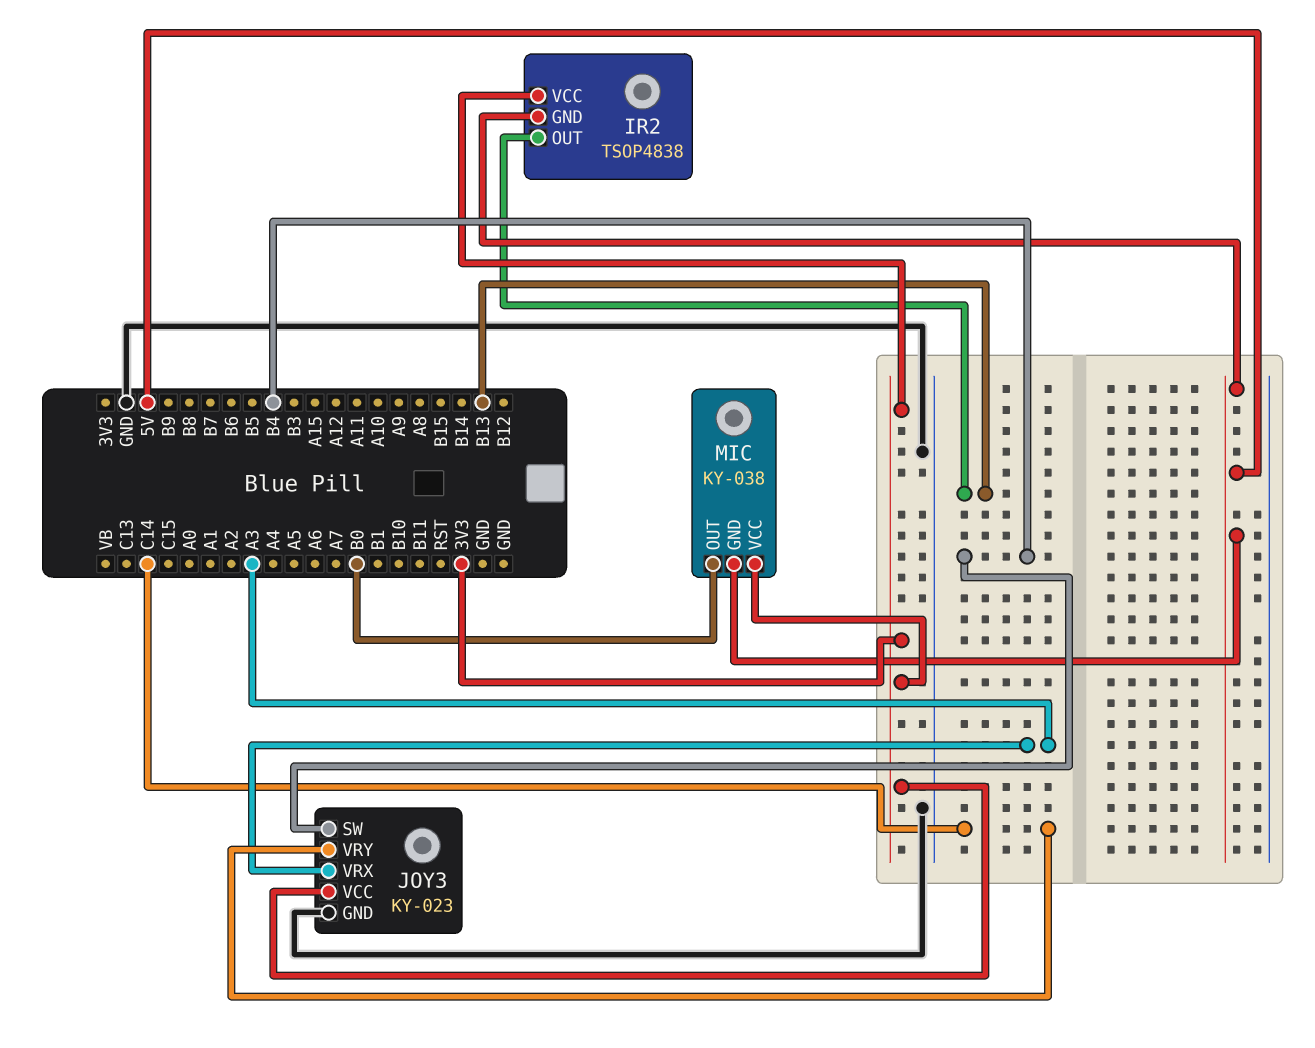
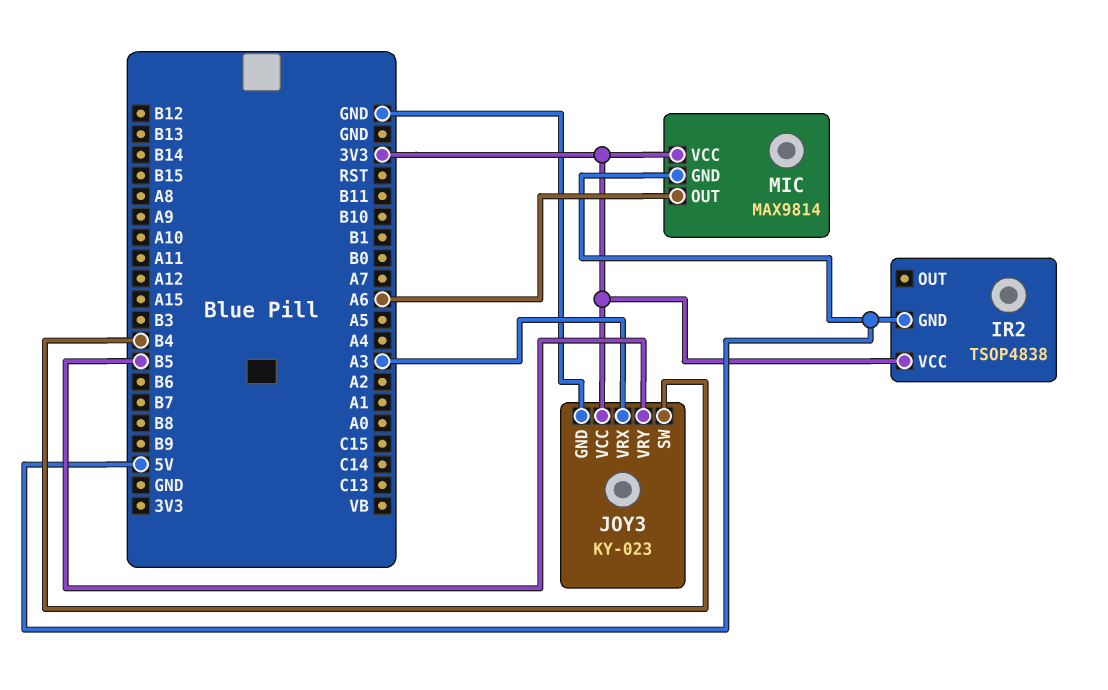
IR2 pin OUT: B13 -> none
JOY3 pin VRY: C14 -> B5
MIC: KY-038 -> MAX9814
MIC pin OUT: B0 -> A6

